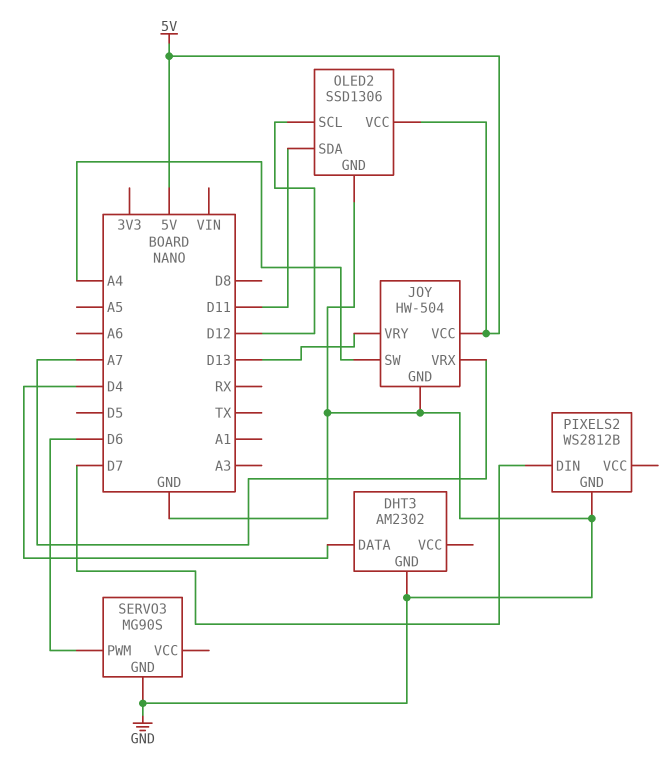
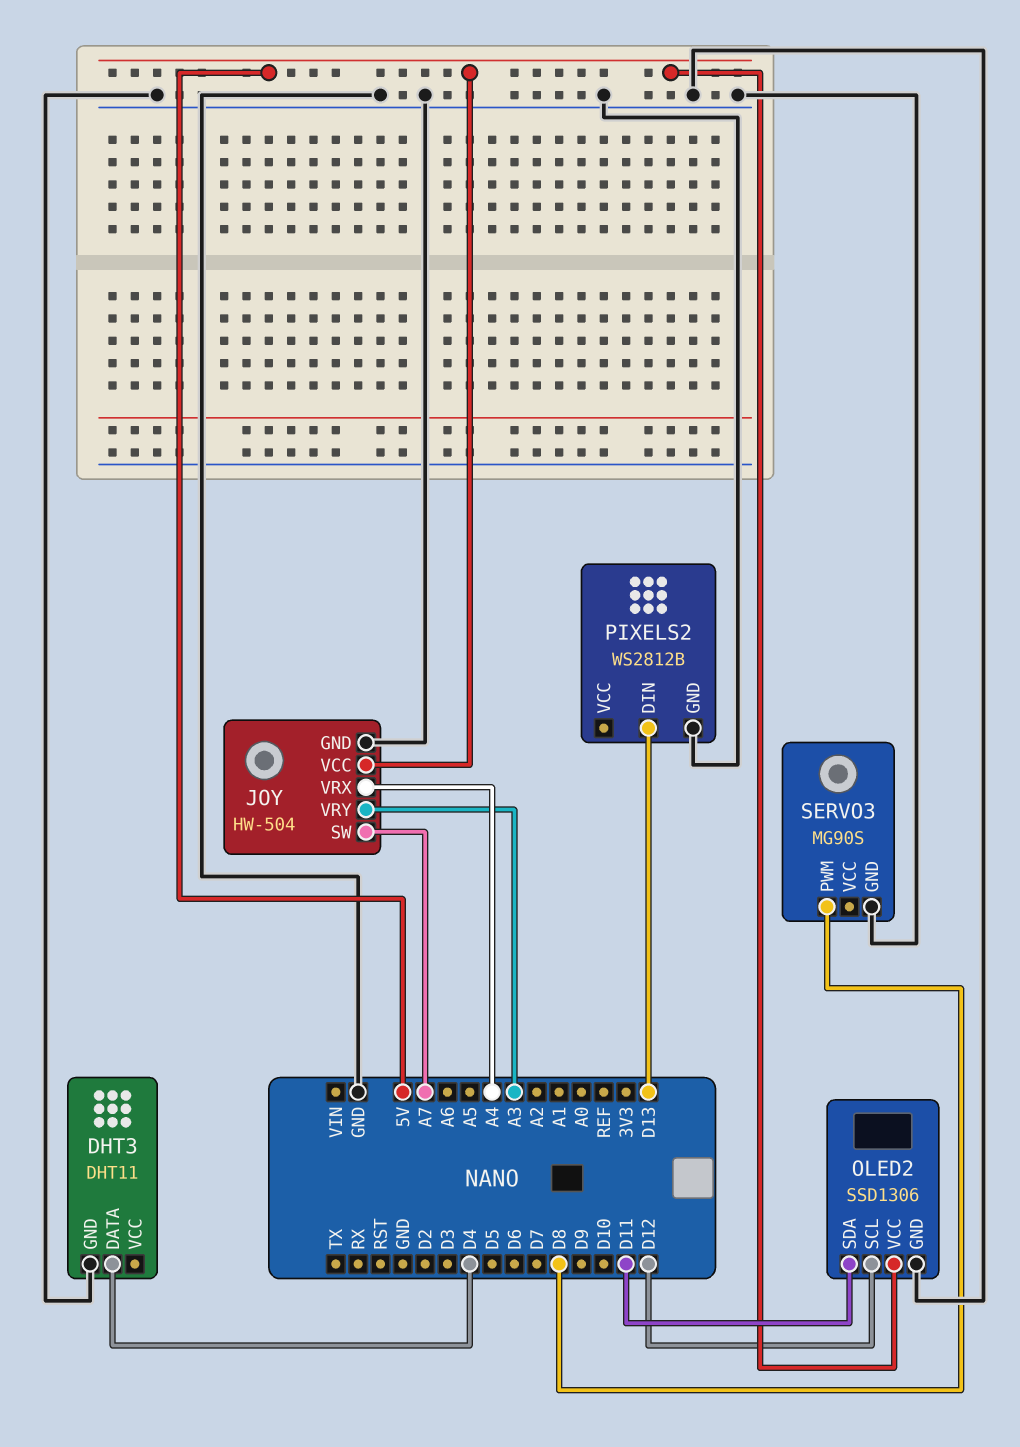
DHT3: AM2302 -> DHT11
JOY pin SW: A4 -> A7
JOY pin VRX: A7 -> A4
JOY pin VRY: D13 -> A3
PIXELS2 pin DIN: D7 -> D13
SERVO3 pin PWM: D6 -> D8

